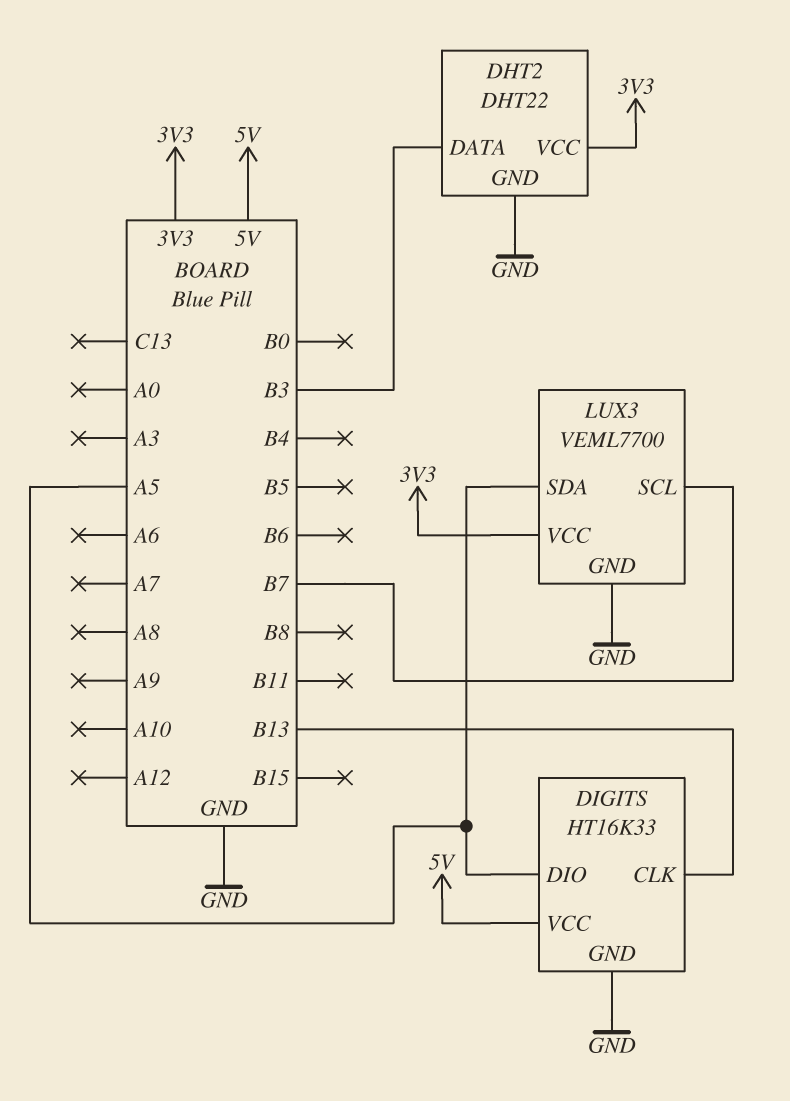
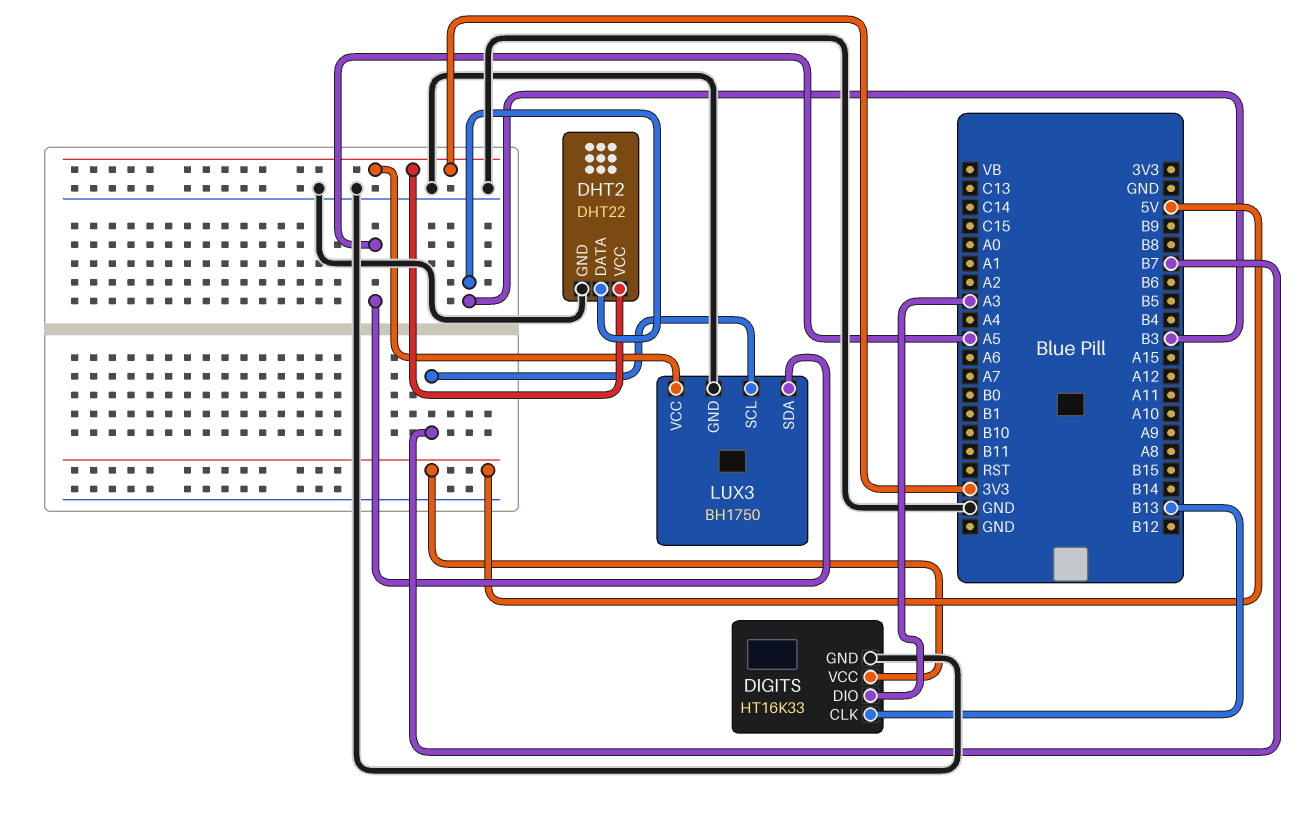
DIGITS pin DIO: A5 -> A3
LUX3: VEML7700 -> BH1750

